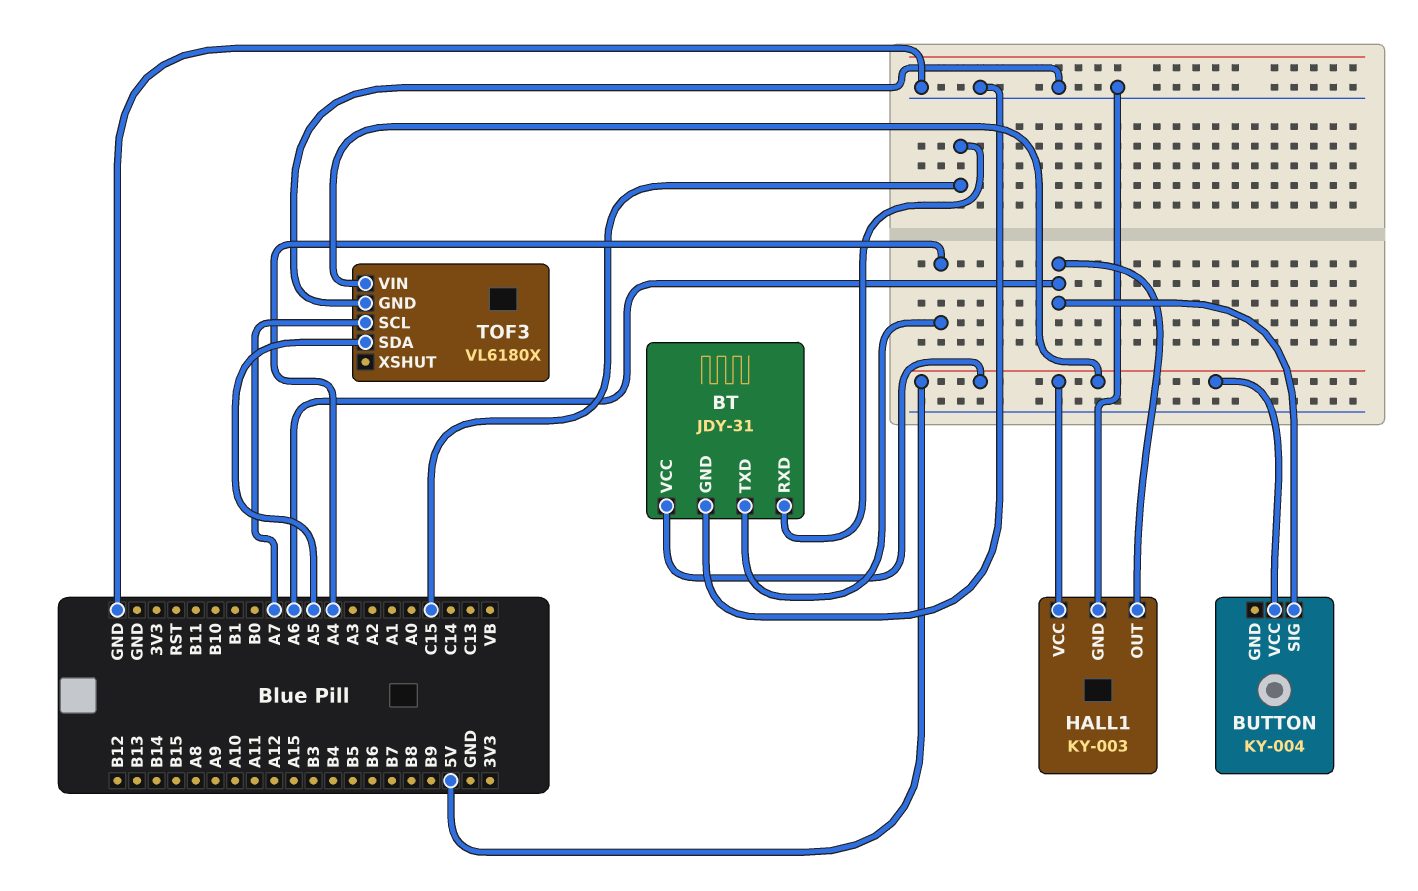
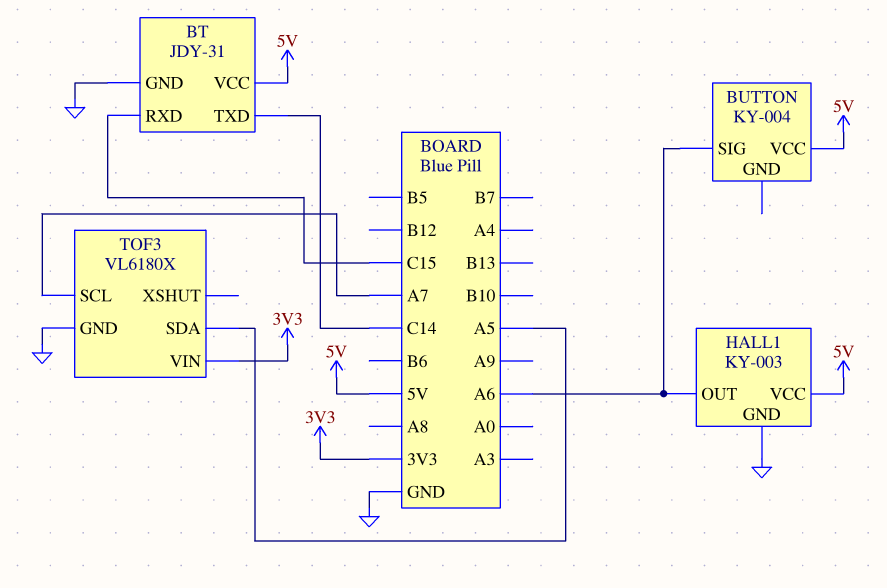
BT pin TXD: A4 -> C14
TOF3 pin VIN: 5V -> 3V3

